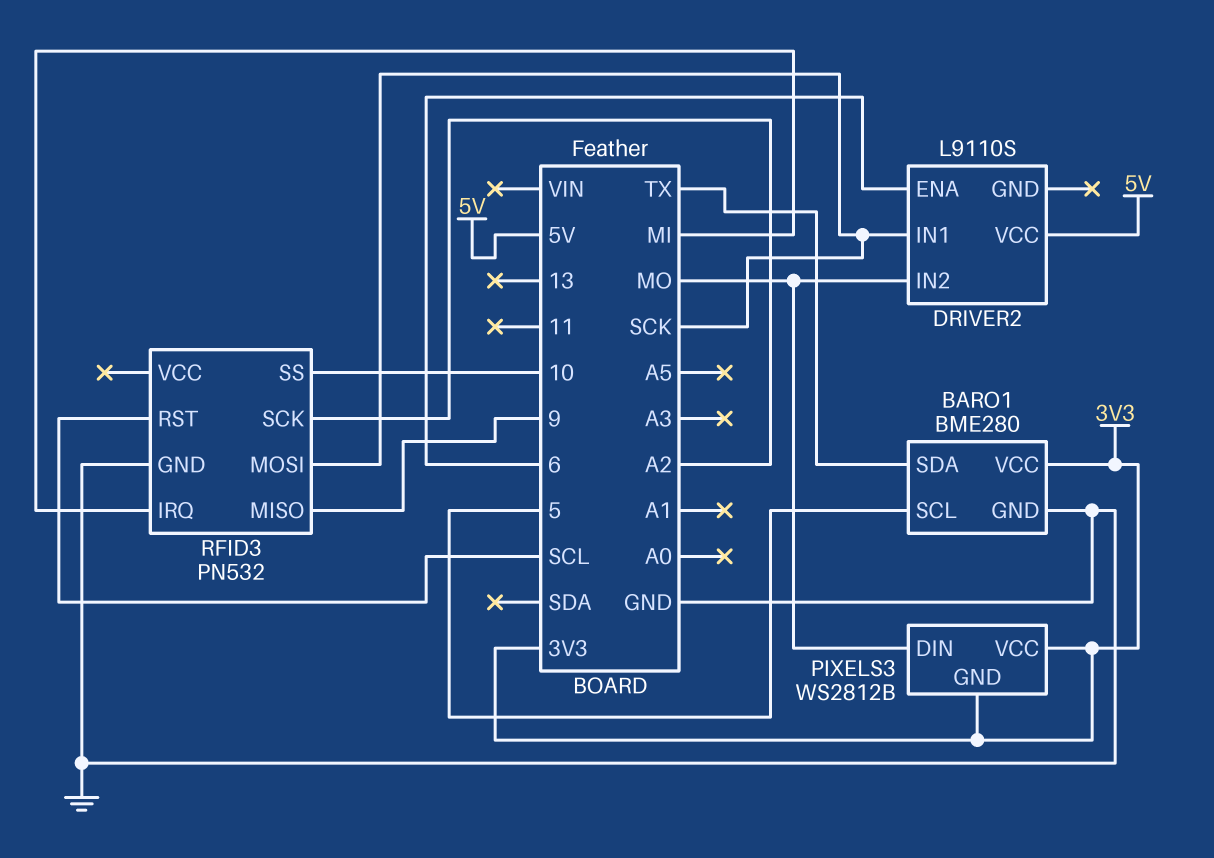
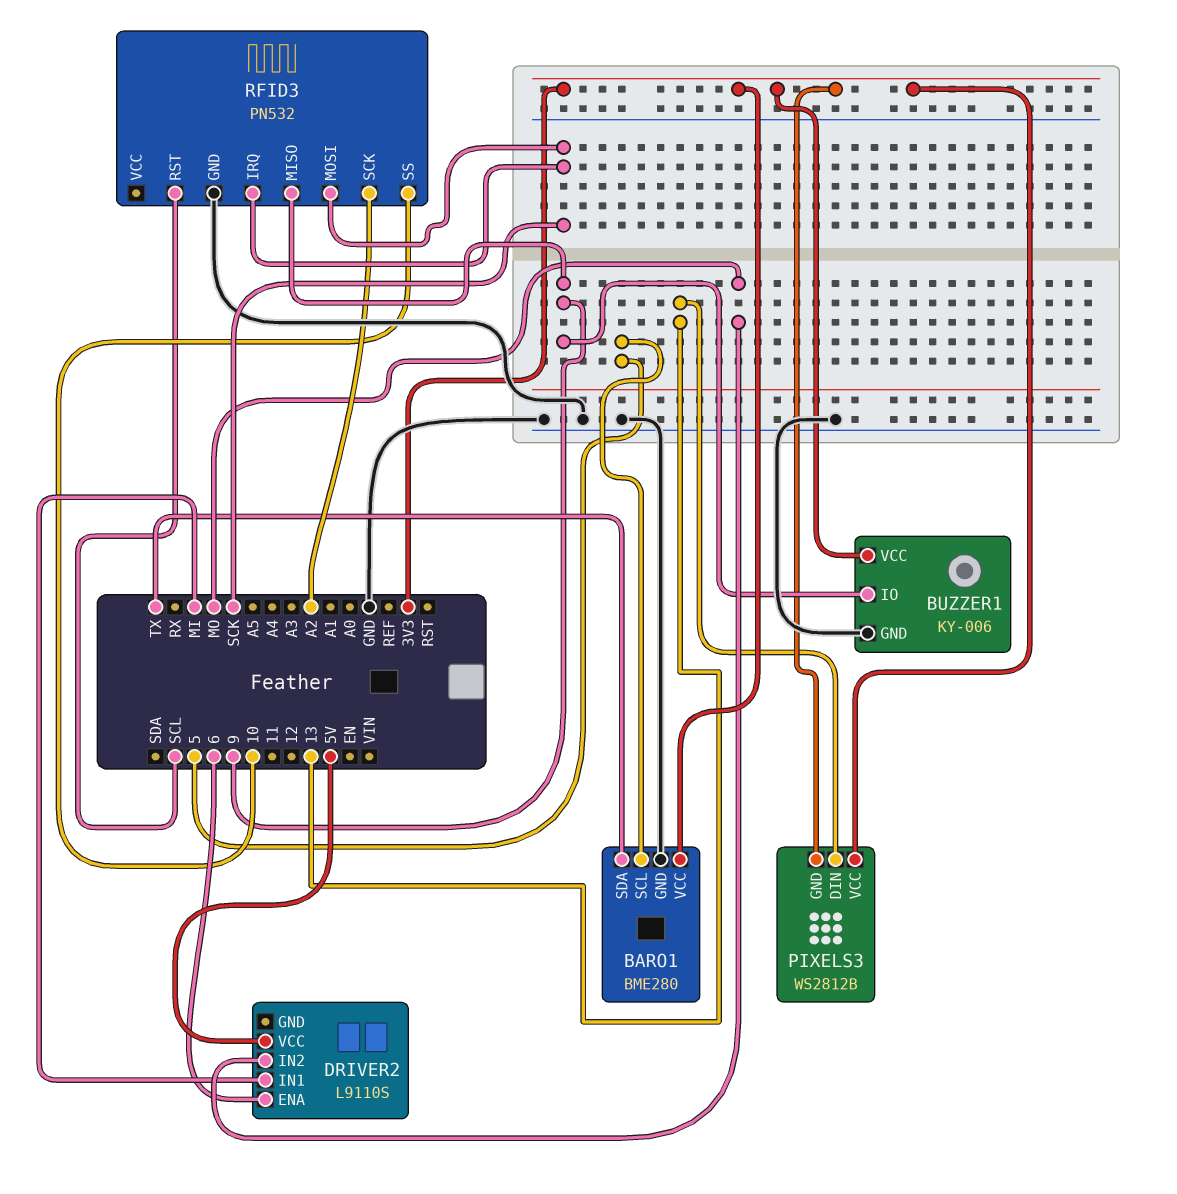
BUZZER1: none -> KY-006
BUZZER1 pin GND: none -> GND
BUZZER1 pin IO: none -> 9
BUZZER1 pin VCC: none -> 3V3
DRIVER2 pin IN1: SCK -> MI
PIXELS3 pin DIN: MO -> 13
RFID3 pin IRQ: MI -> SCK

